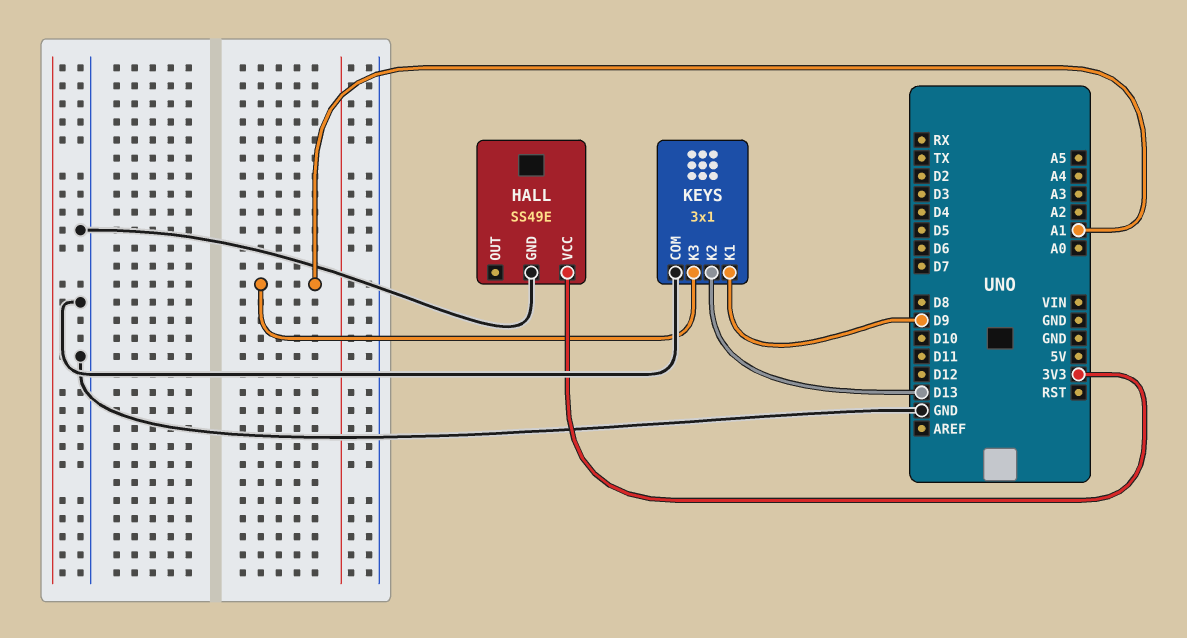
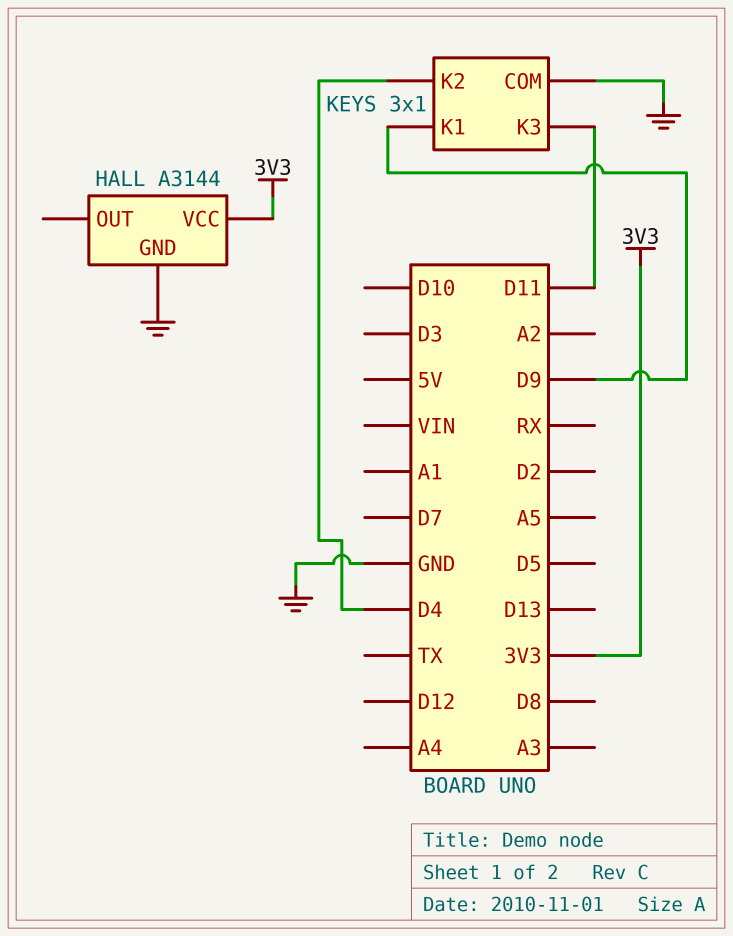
HALL: SS49E -> A3144
KEYS pin K2: D13 -> D4
KEYS pin K3: A1 -> D11

